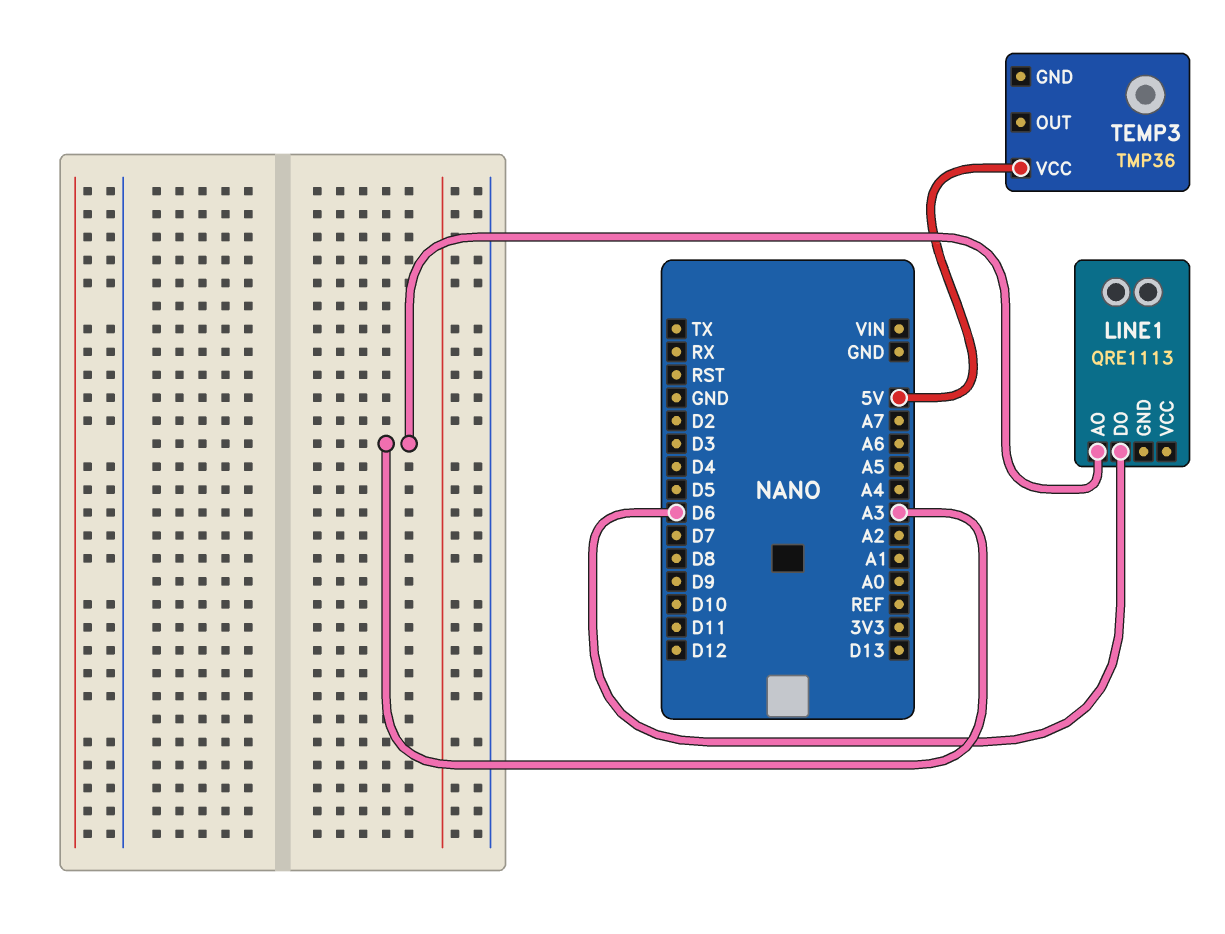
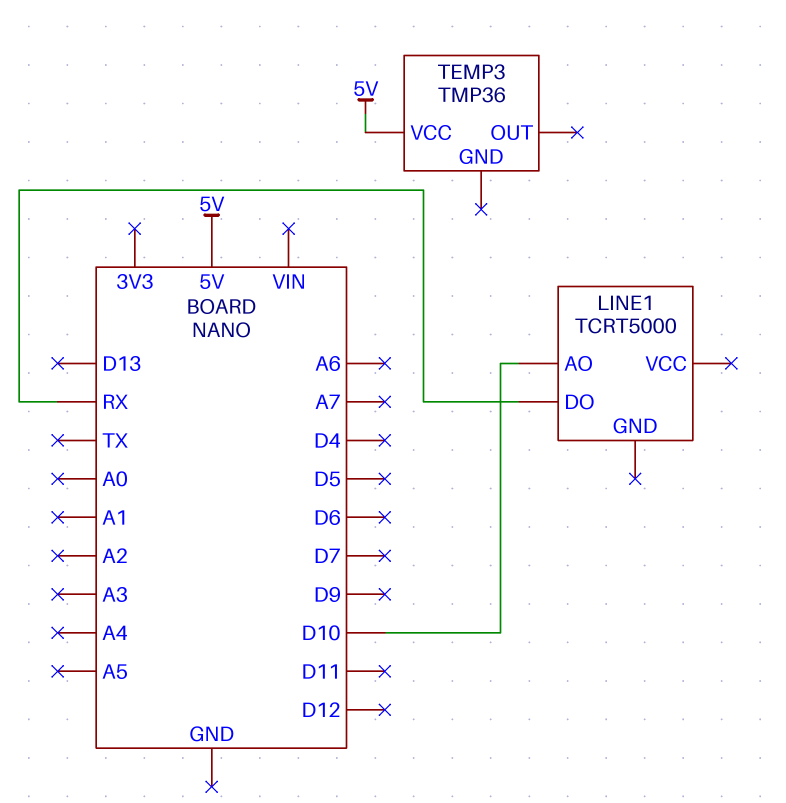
LINE1: QRE1113 -> TCRT5000
LINE1 pin AO: A3 -> D10
LINE1 pin DO: D6 -> RX

